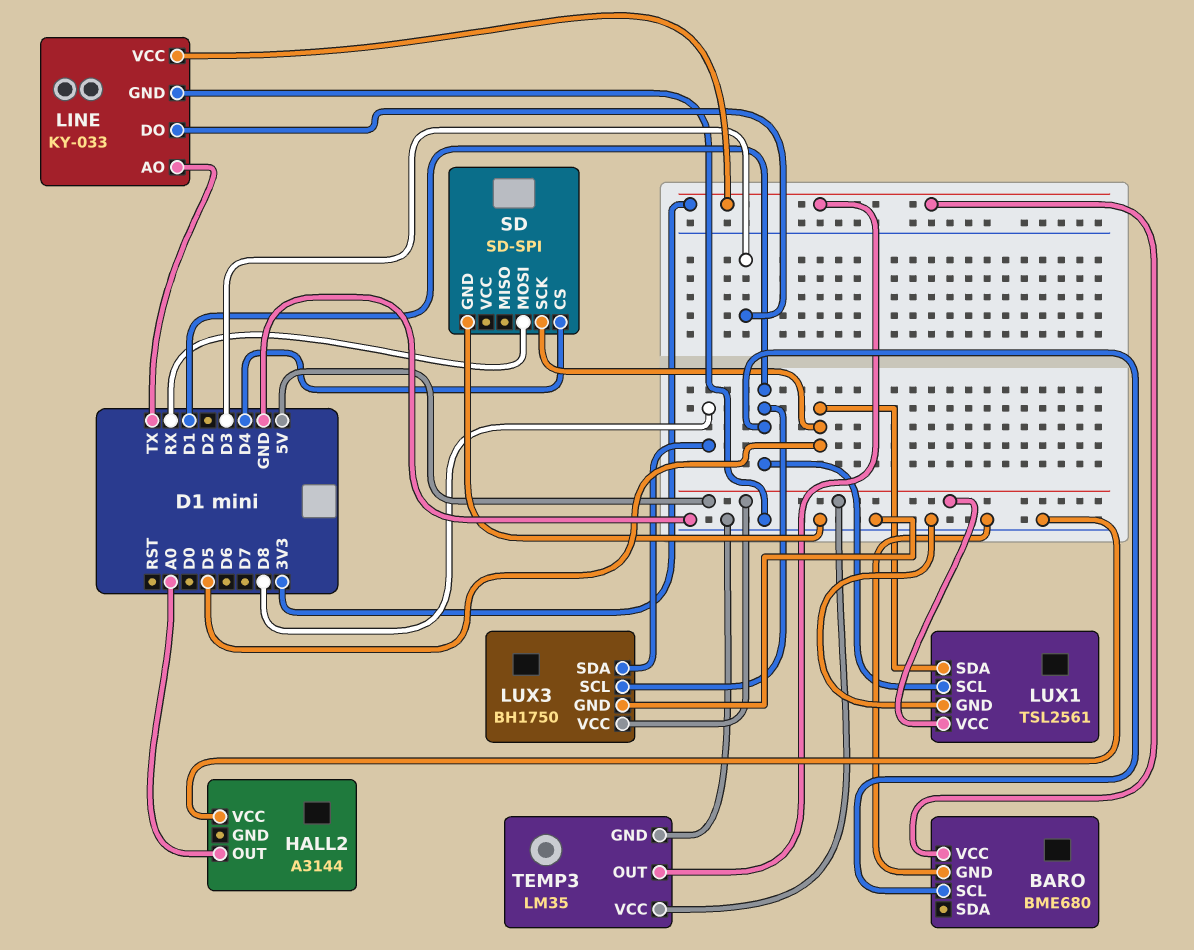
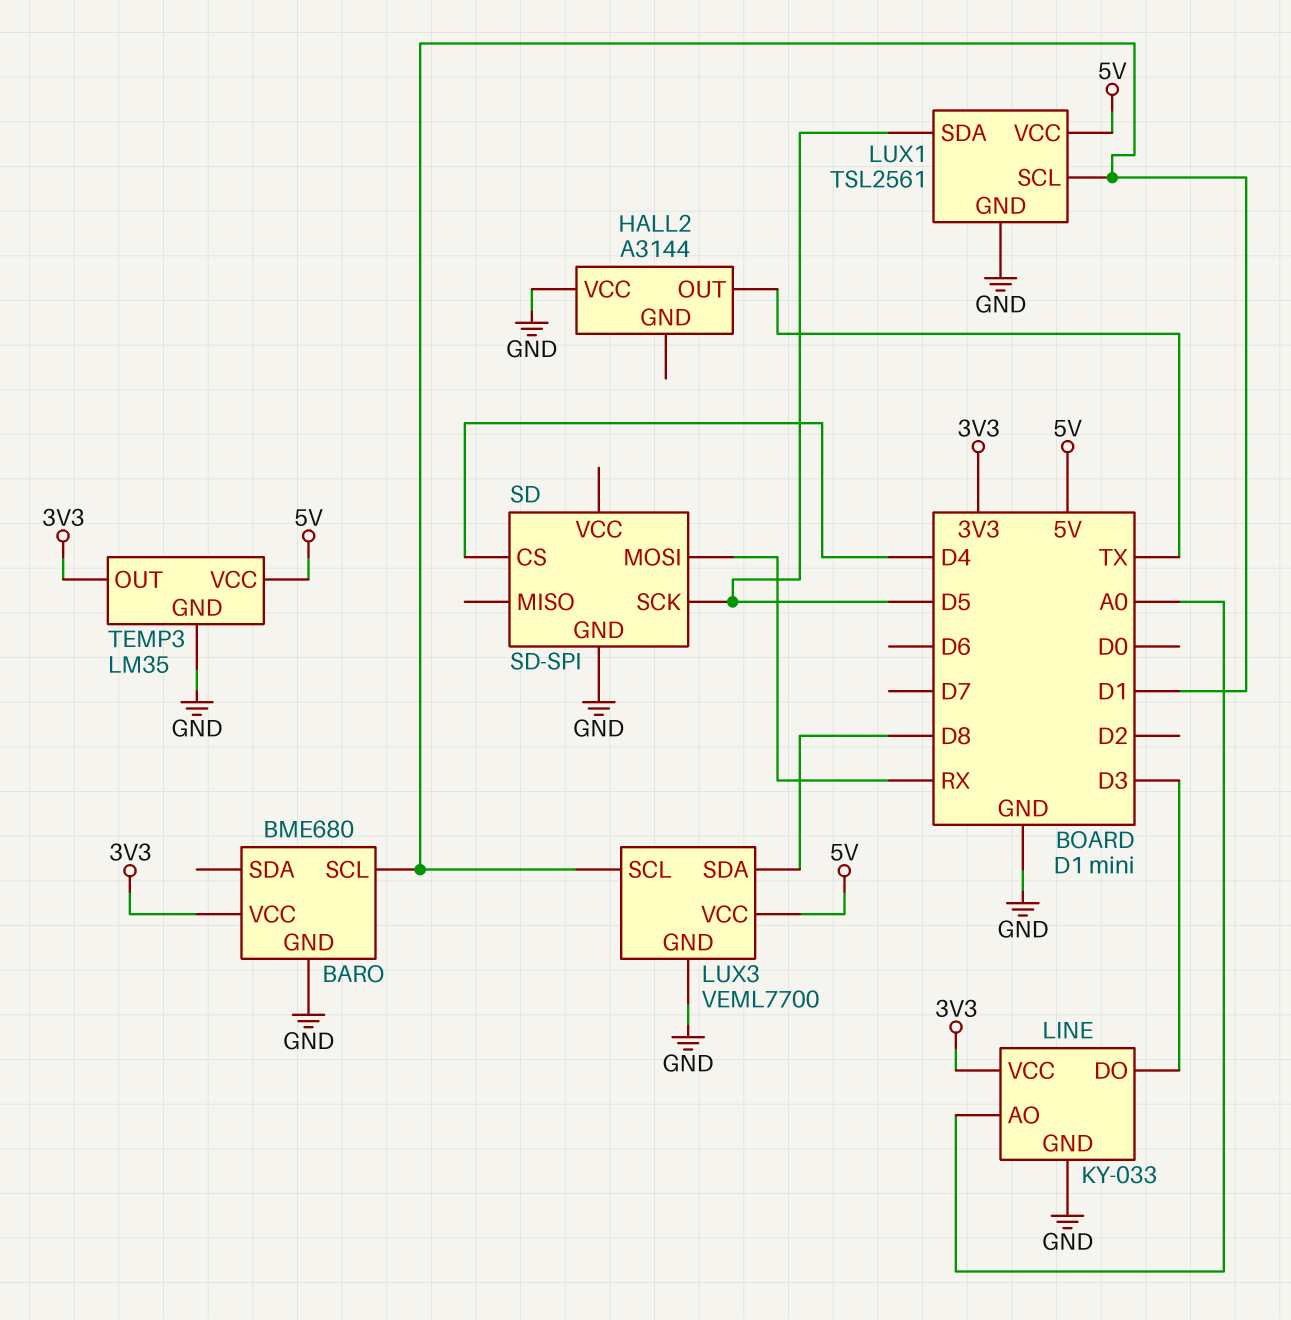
HALL2 pin OUT: A0 -> TX
LINE pin AO: TX -> A0
LUX3: BH1750 -> VEML7700

